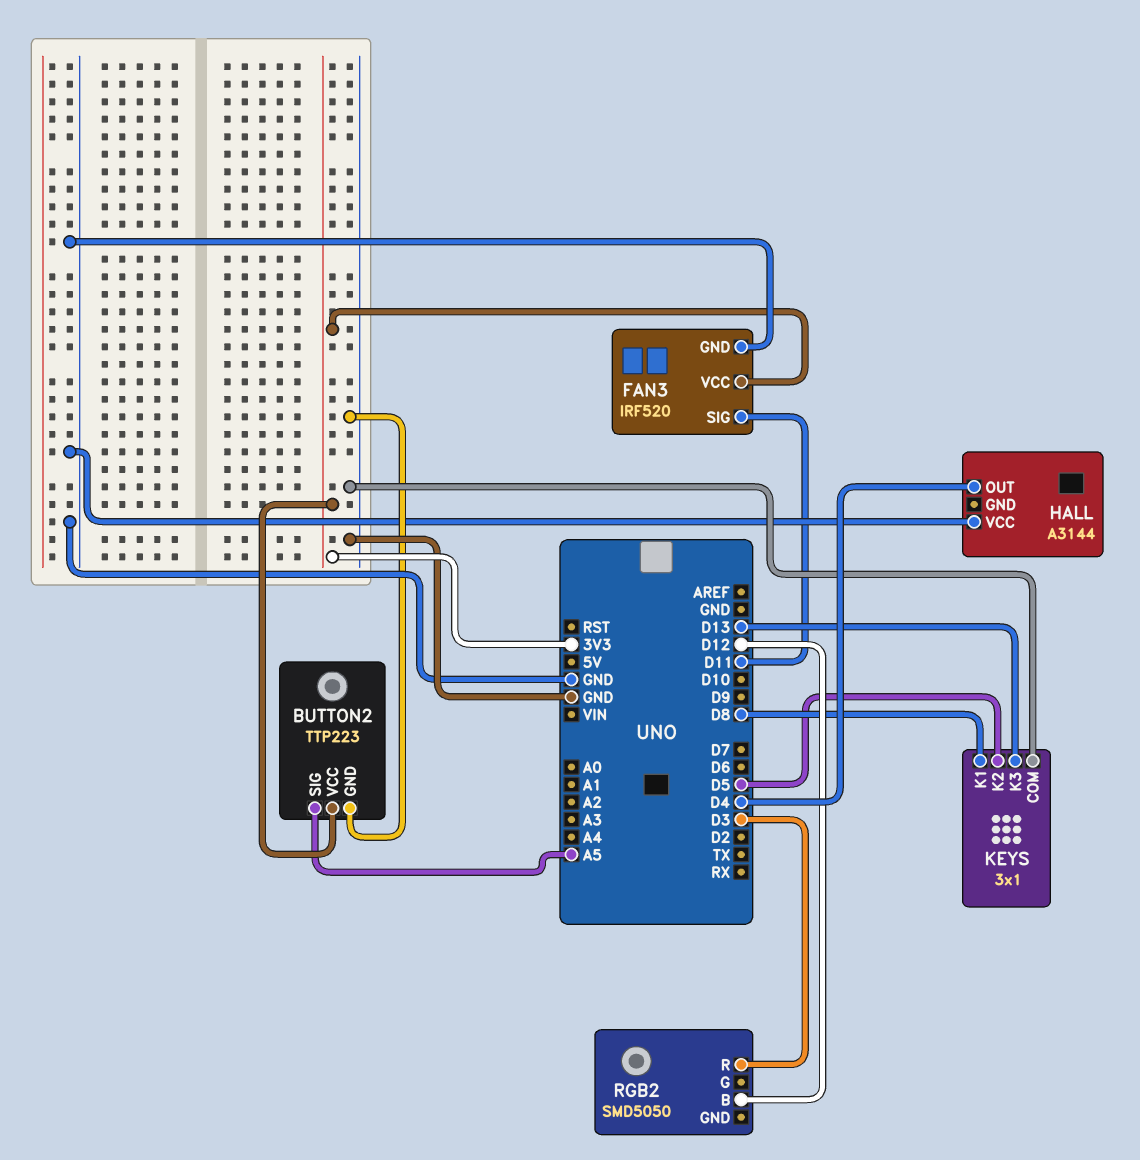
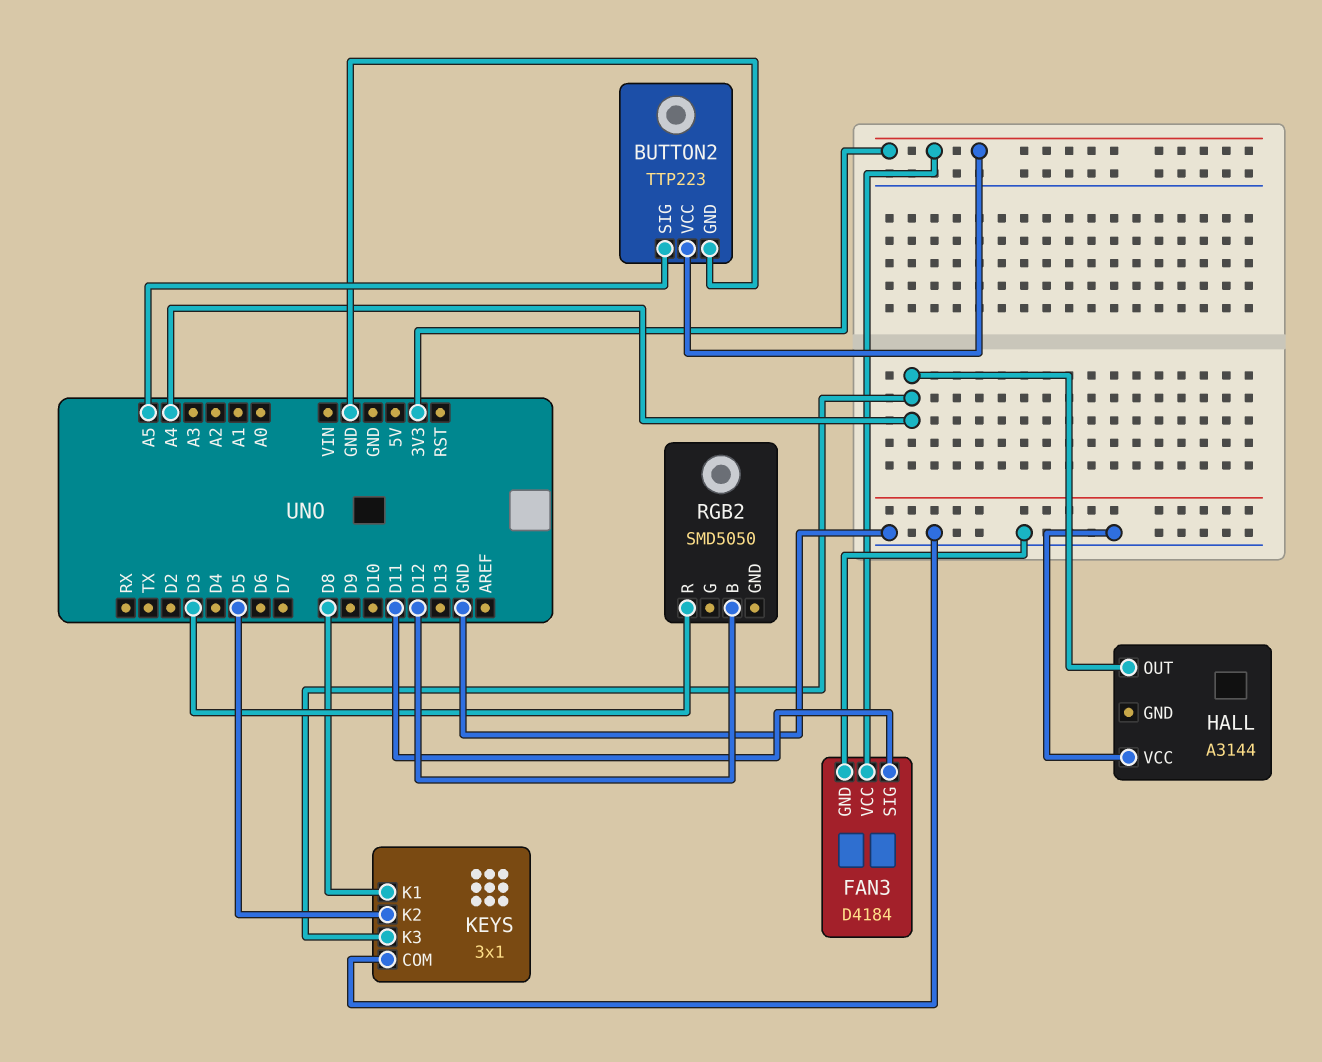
FAN3: IRF520 -> D4184
HALL pin OUT: D4 -> A4
KEYS pin K3: D13 -> A4

